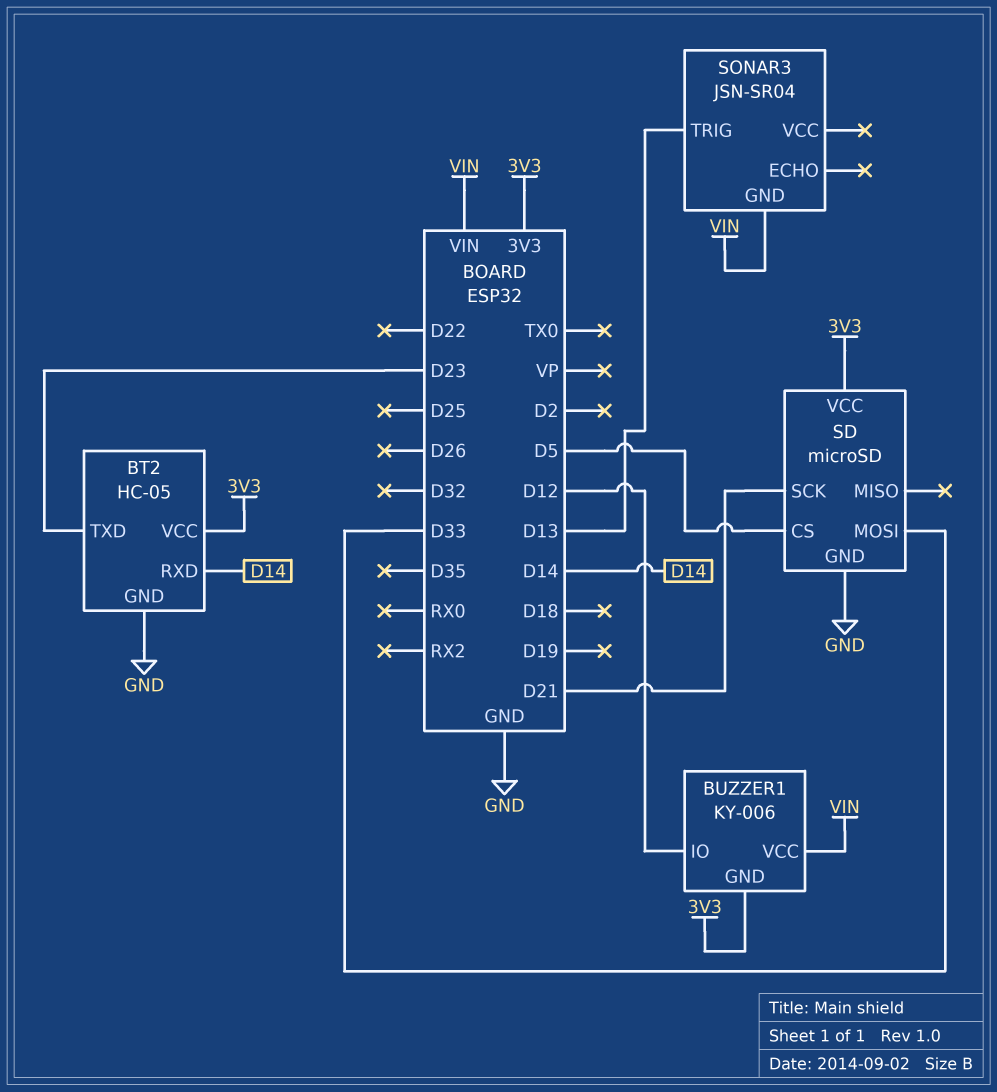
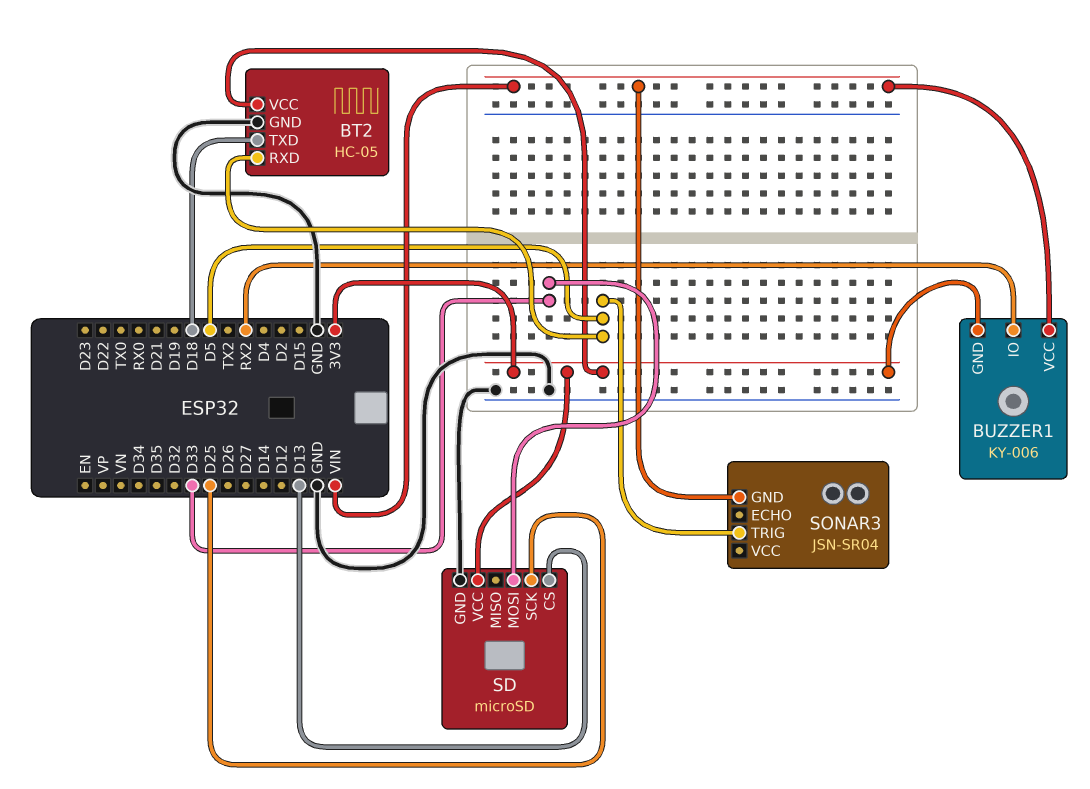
BT2 pin RXD: D14 -> D5
BT2 pin TXD: D23 -> D18
BUZZER1 pin IO: D12 -> RX2
SD pin CS: D5 -> D13
SD pin SCK: D21 -> D25
SONAR3 pin TRIG: D13 -> D5

